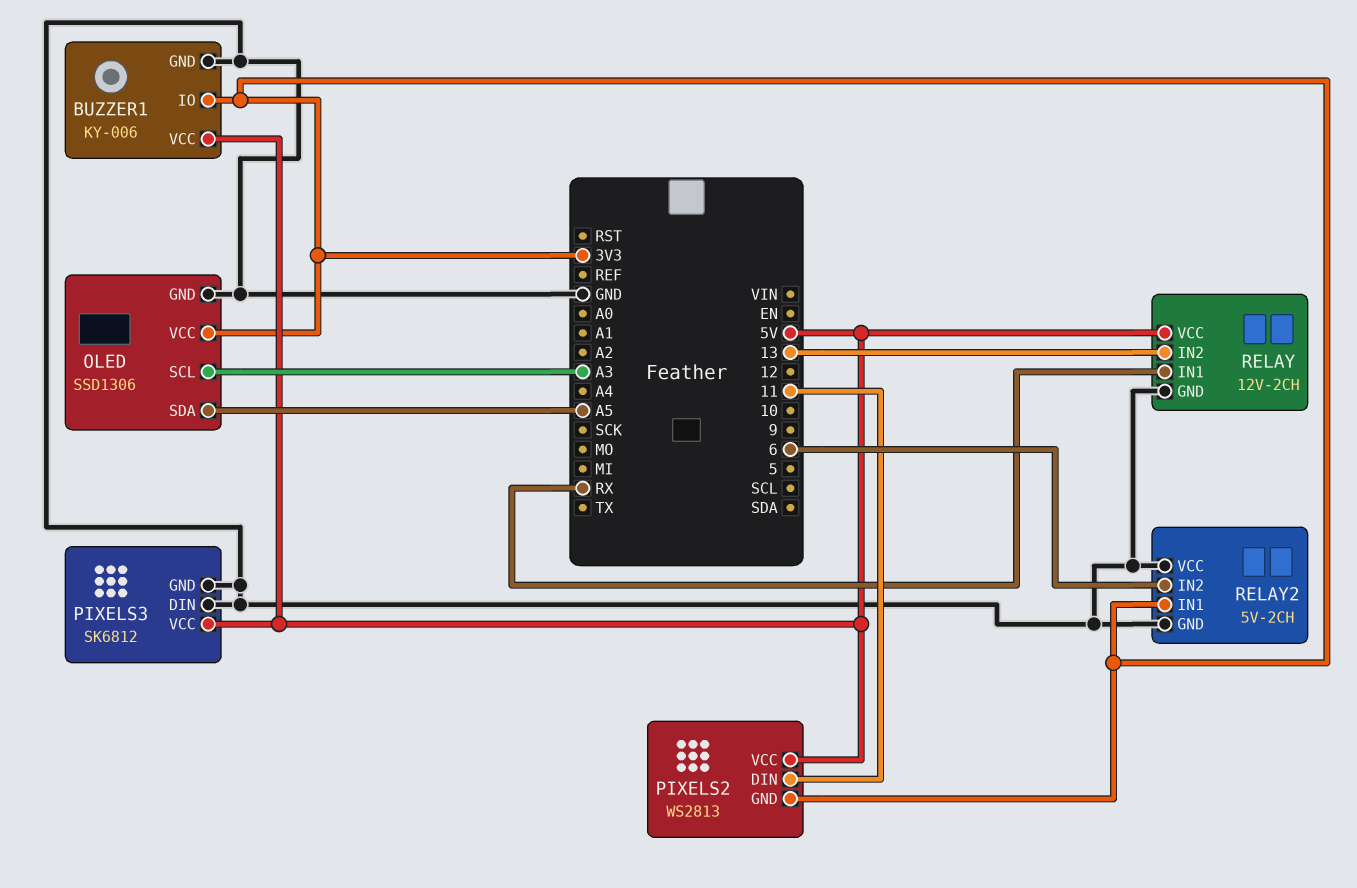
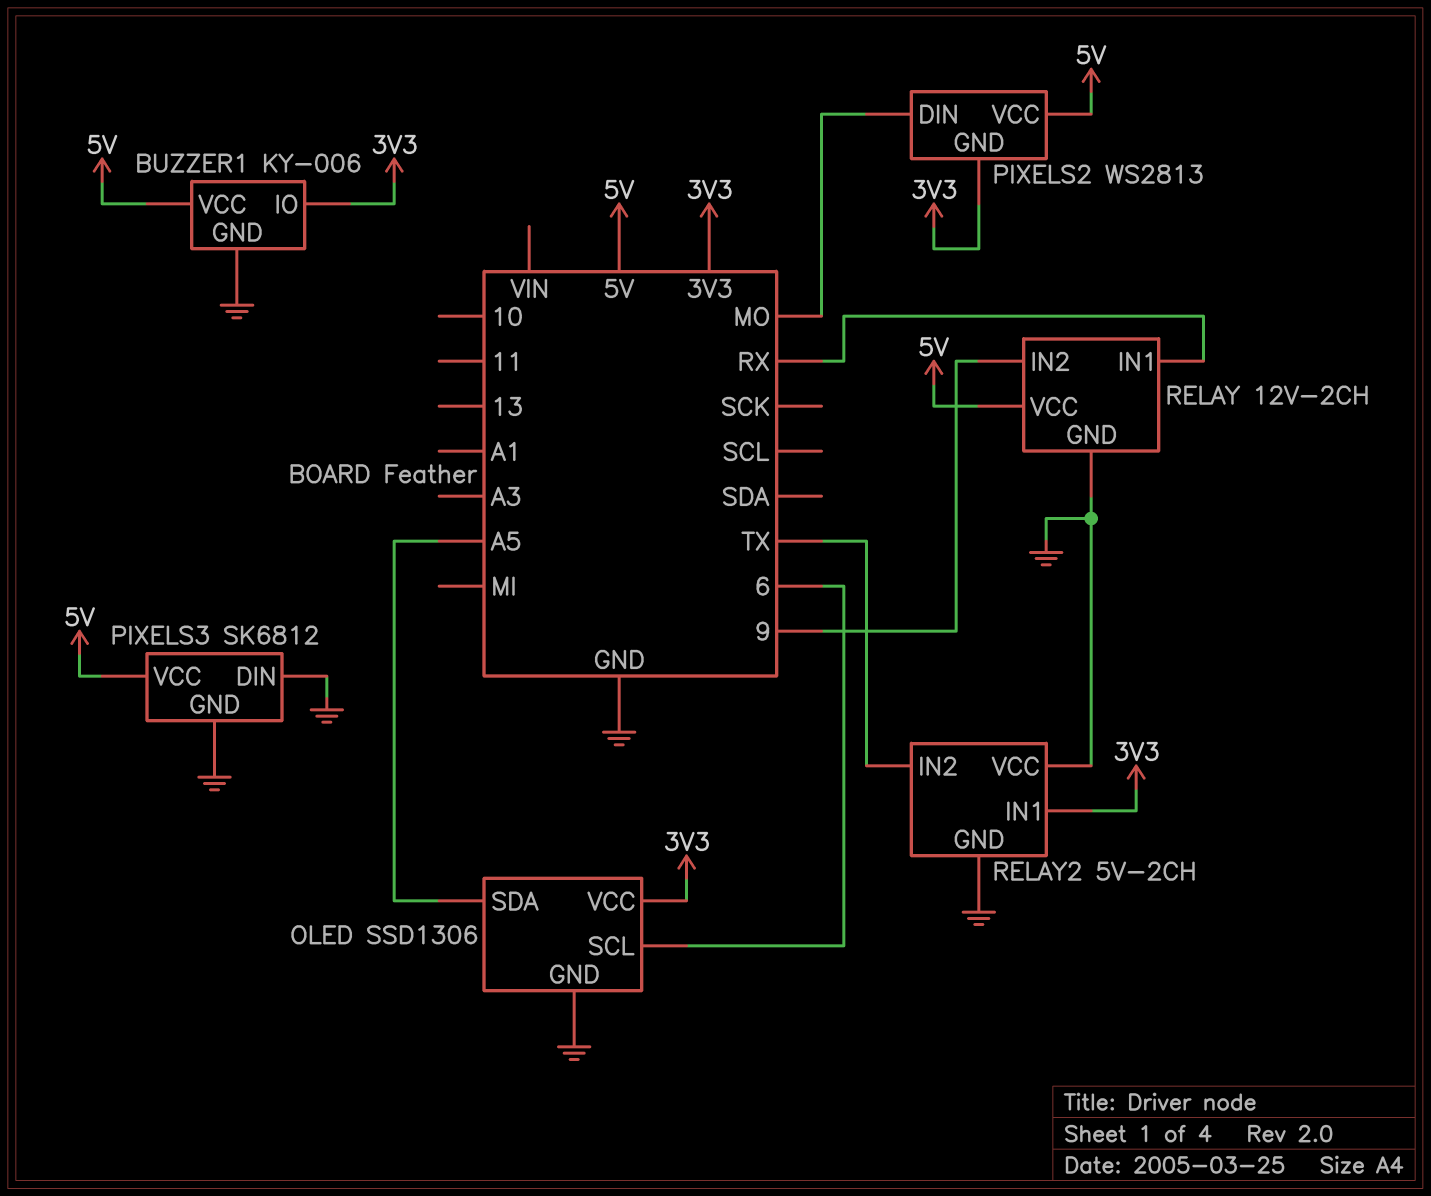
OLED pin SCL: A3 -> 6
PIXELS2 pin DIN: 11 -> MO
RELAY pin IN2: 13 -> 9
RELAY2 pin IN2: 6 -> TX

